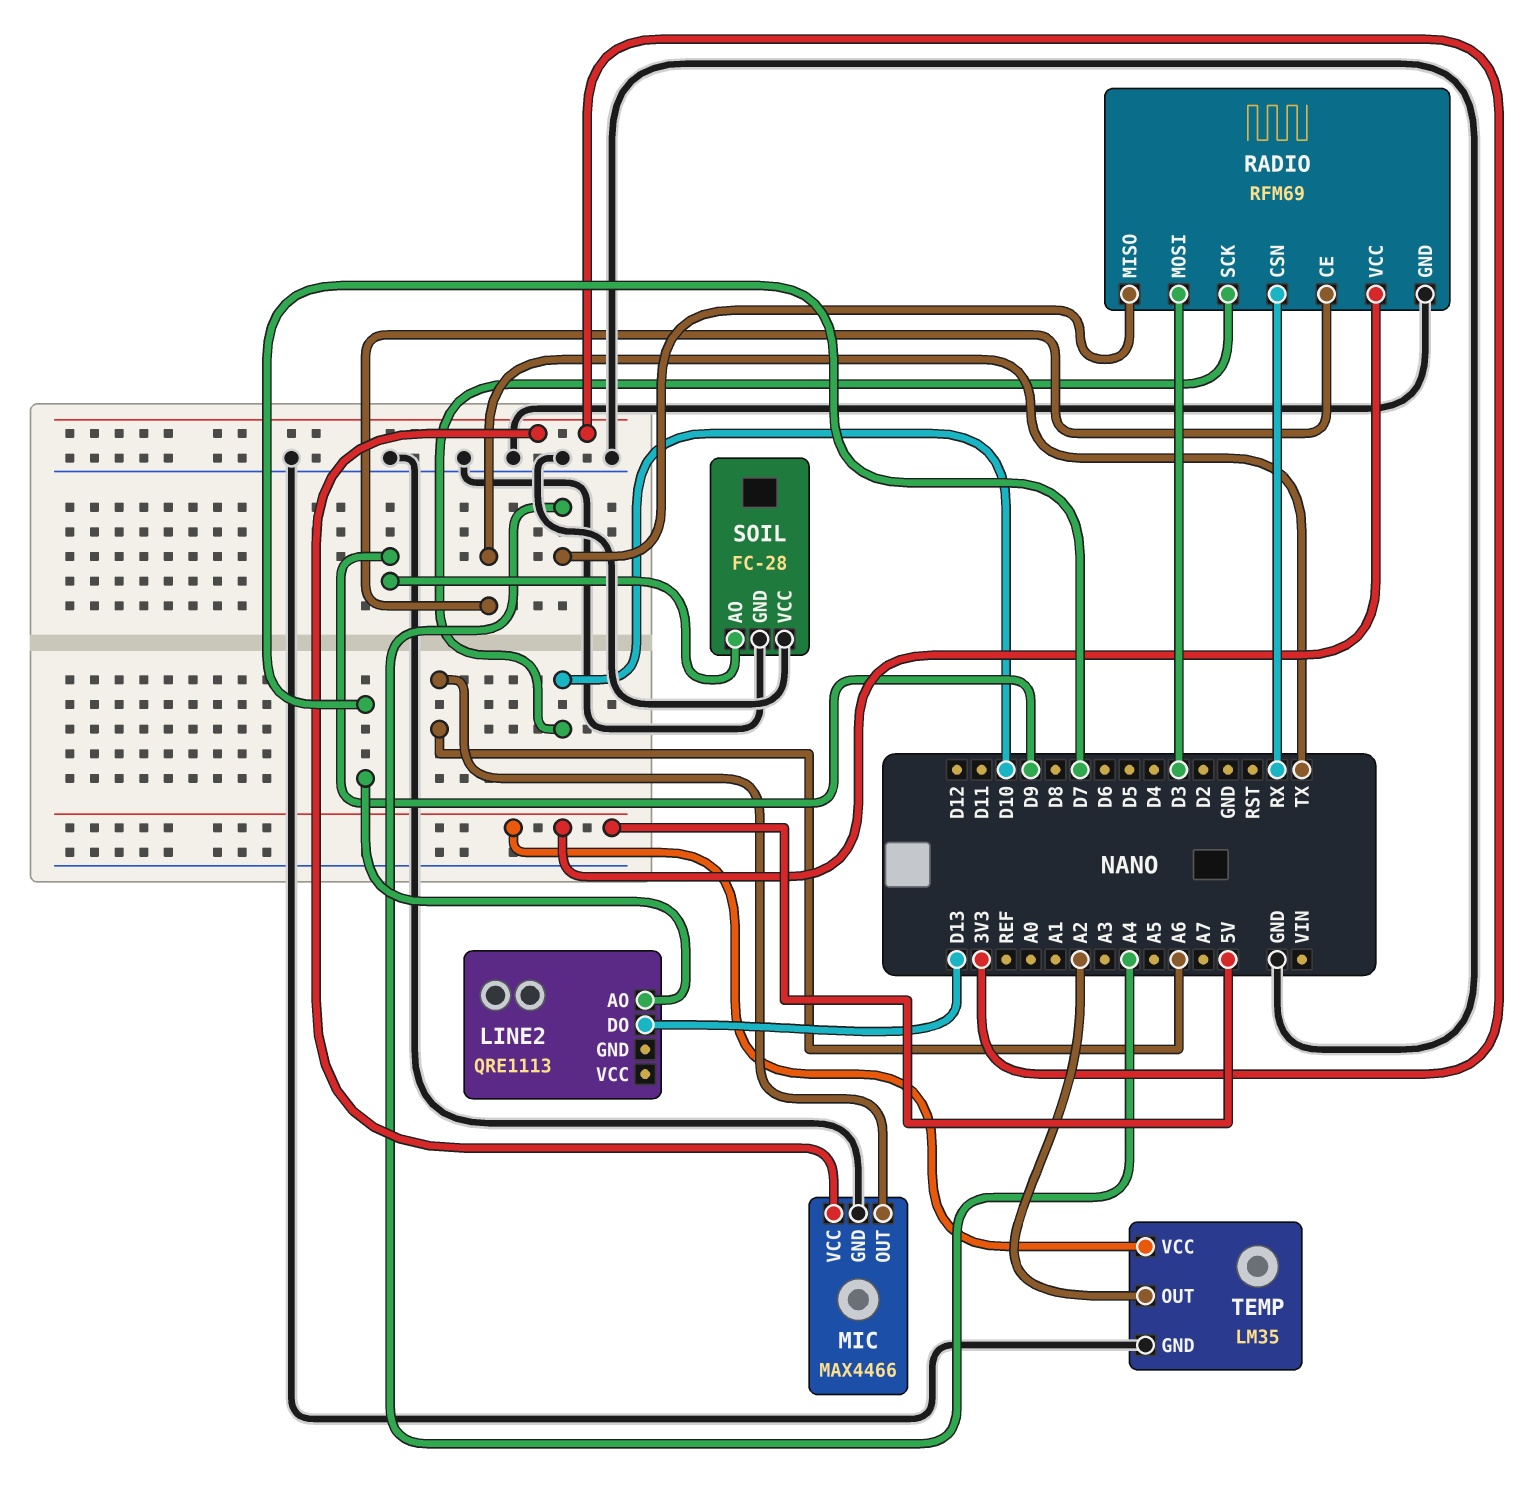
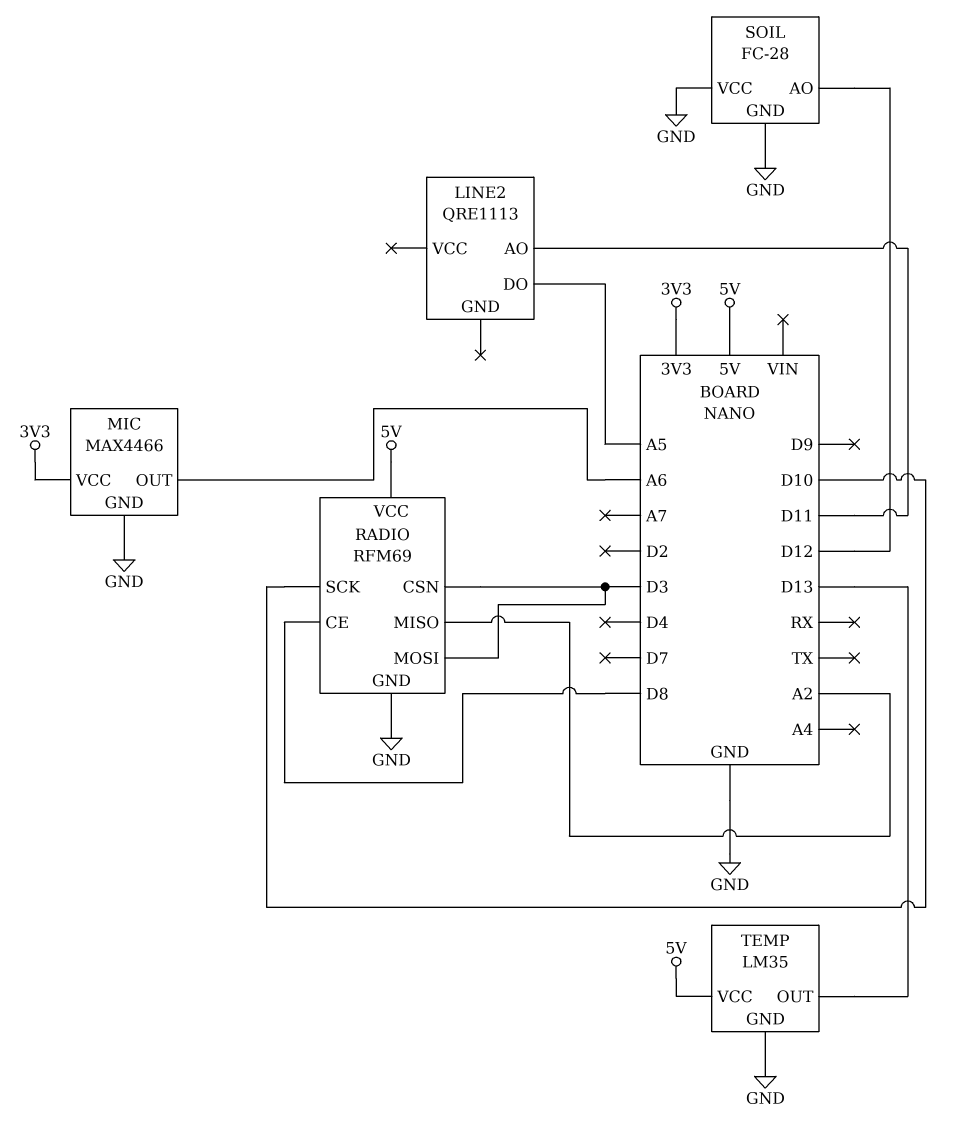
LINE2 pin AO: D7 -> D11
LINE2 pin DO: D13 -> A5
RADIO pin CE: TX -> D8
RADIO pin CSN: RX -> D3
RADIO pin MISO: A4 -> A2
SOIL pin AO: D9 -> D12
TEMP pin OUT: A2 -> D13

